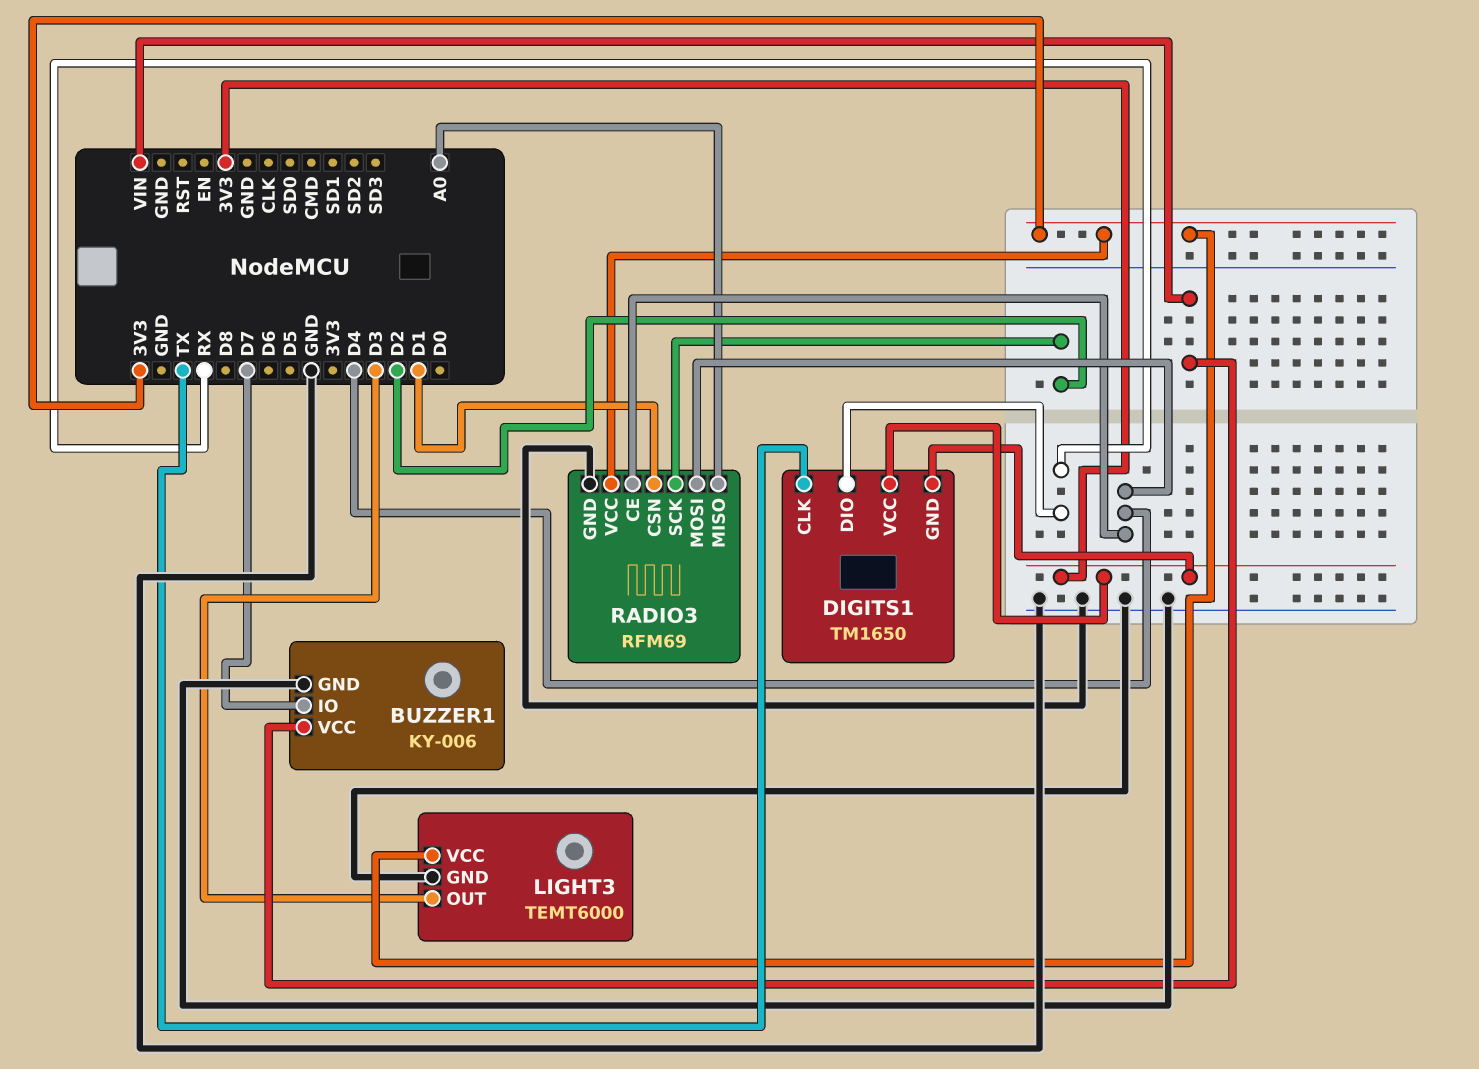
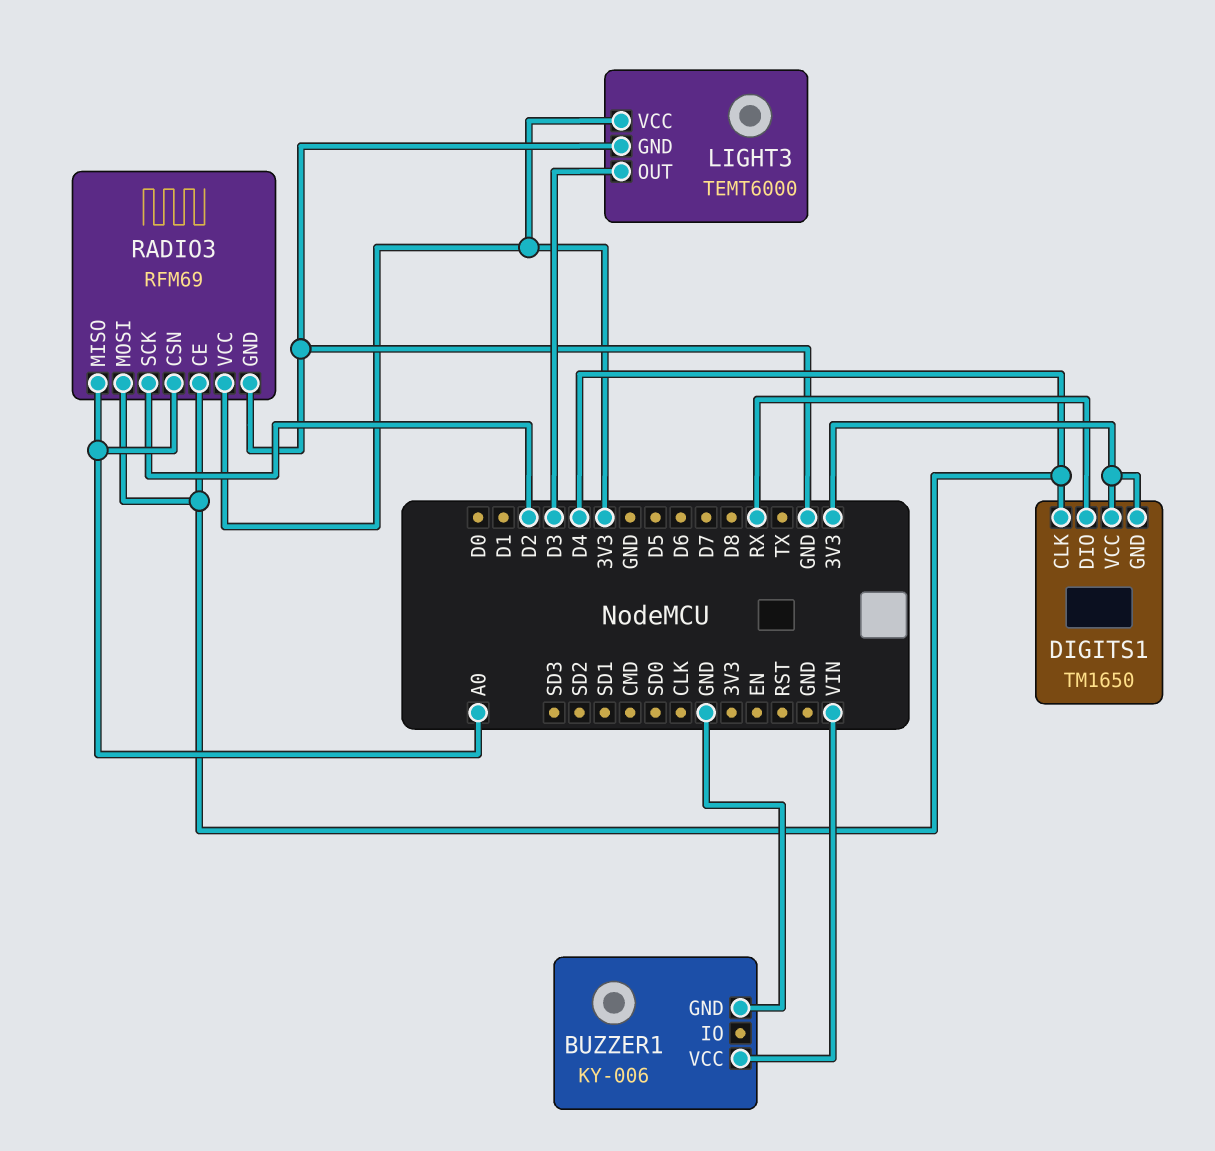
BUZZER1 pin IO: D7 -> none
DIGITS1 pin CLK: TX -> D4
RADIO3 pin CSN: D1 -> A0

